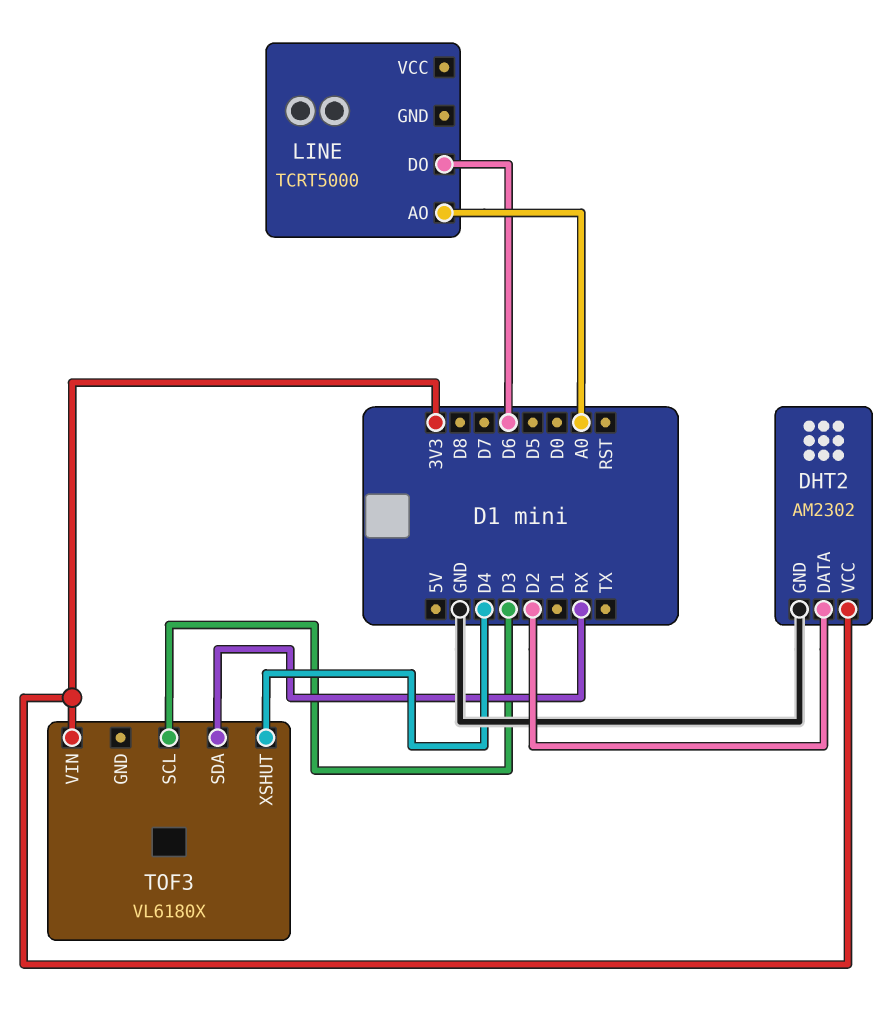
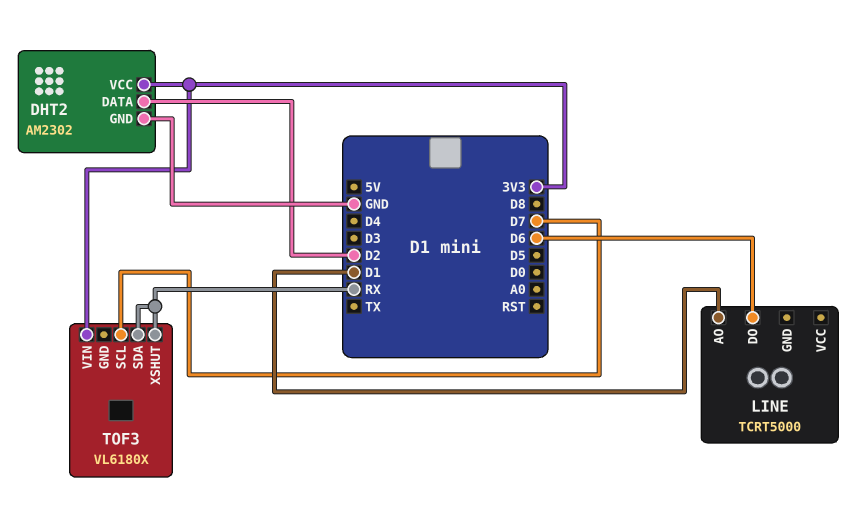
LINE pin AO: A0 -> D1
TOF3 pin SCL: D3 -> D7
TOF3 pin XSHUT: D4 -> RX

